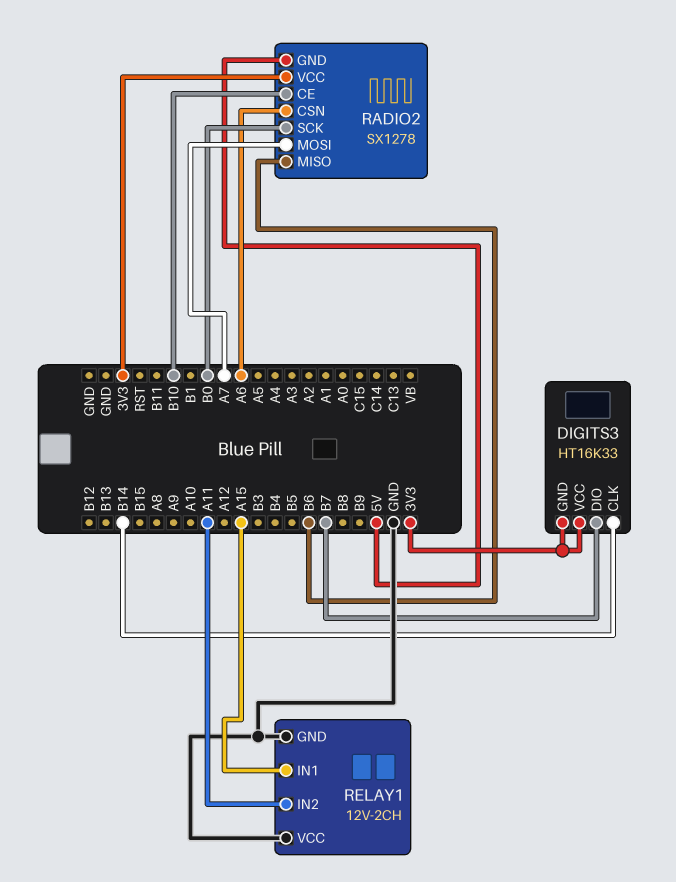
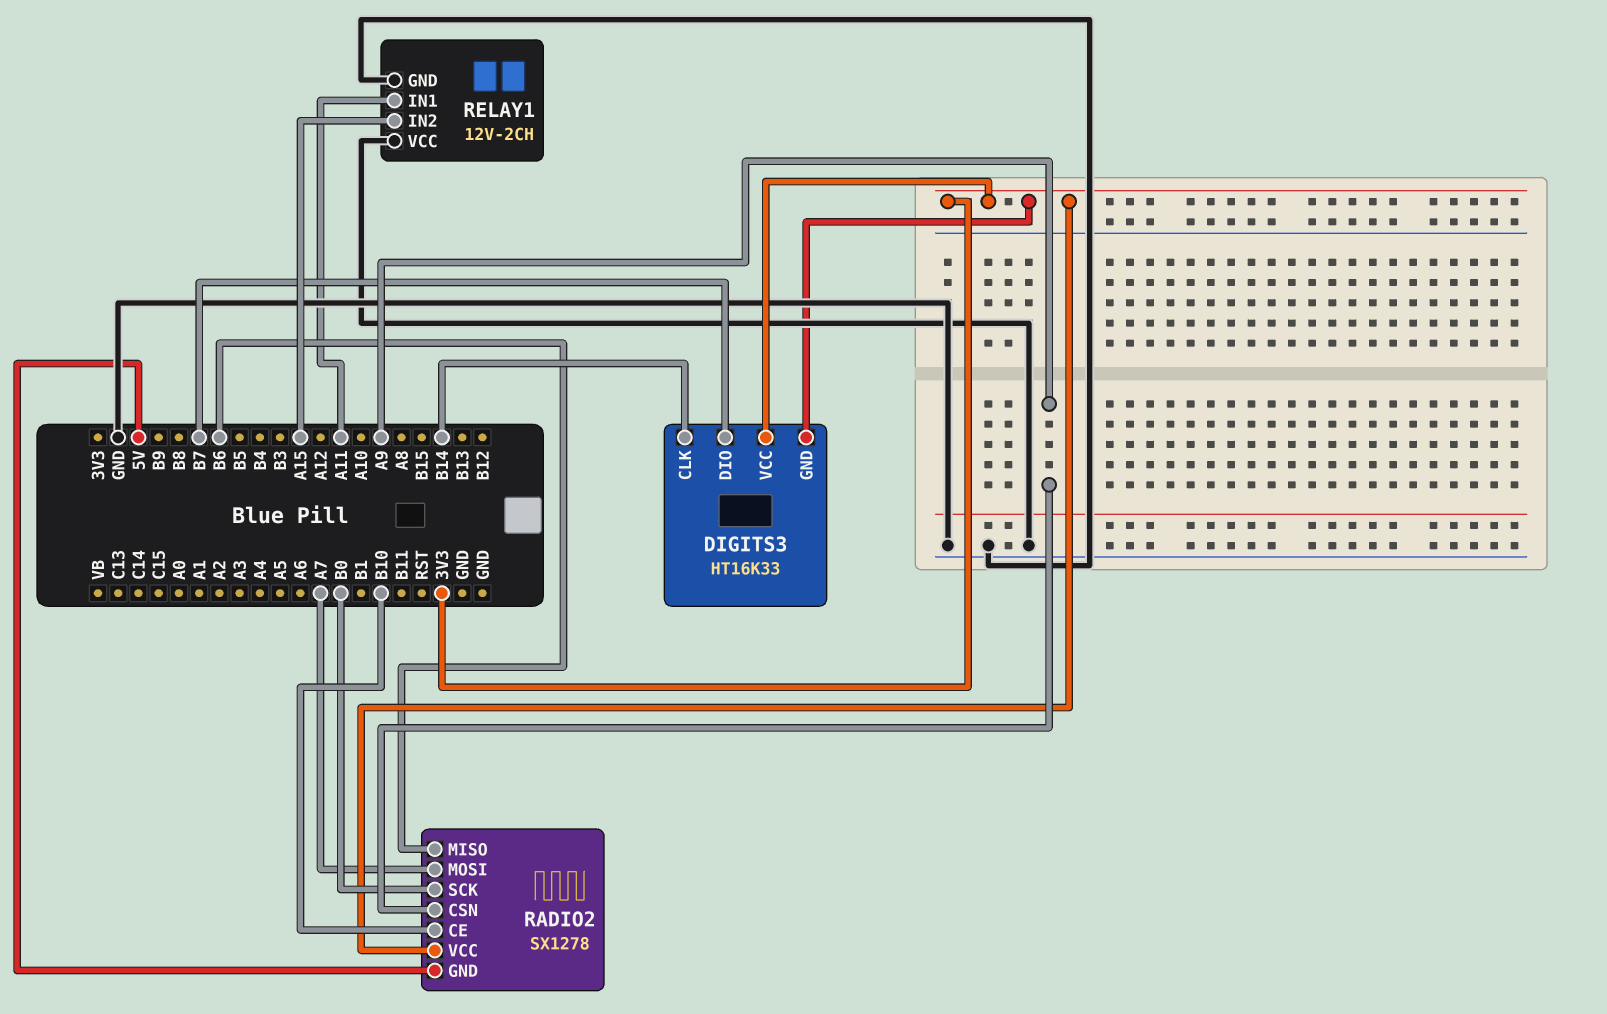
RADIO2 pin CSN: A6 -> A9
RELAY1 pin IN1: A15 -> A11
RELAY1 pin IN2: A11 -> A15

